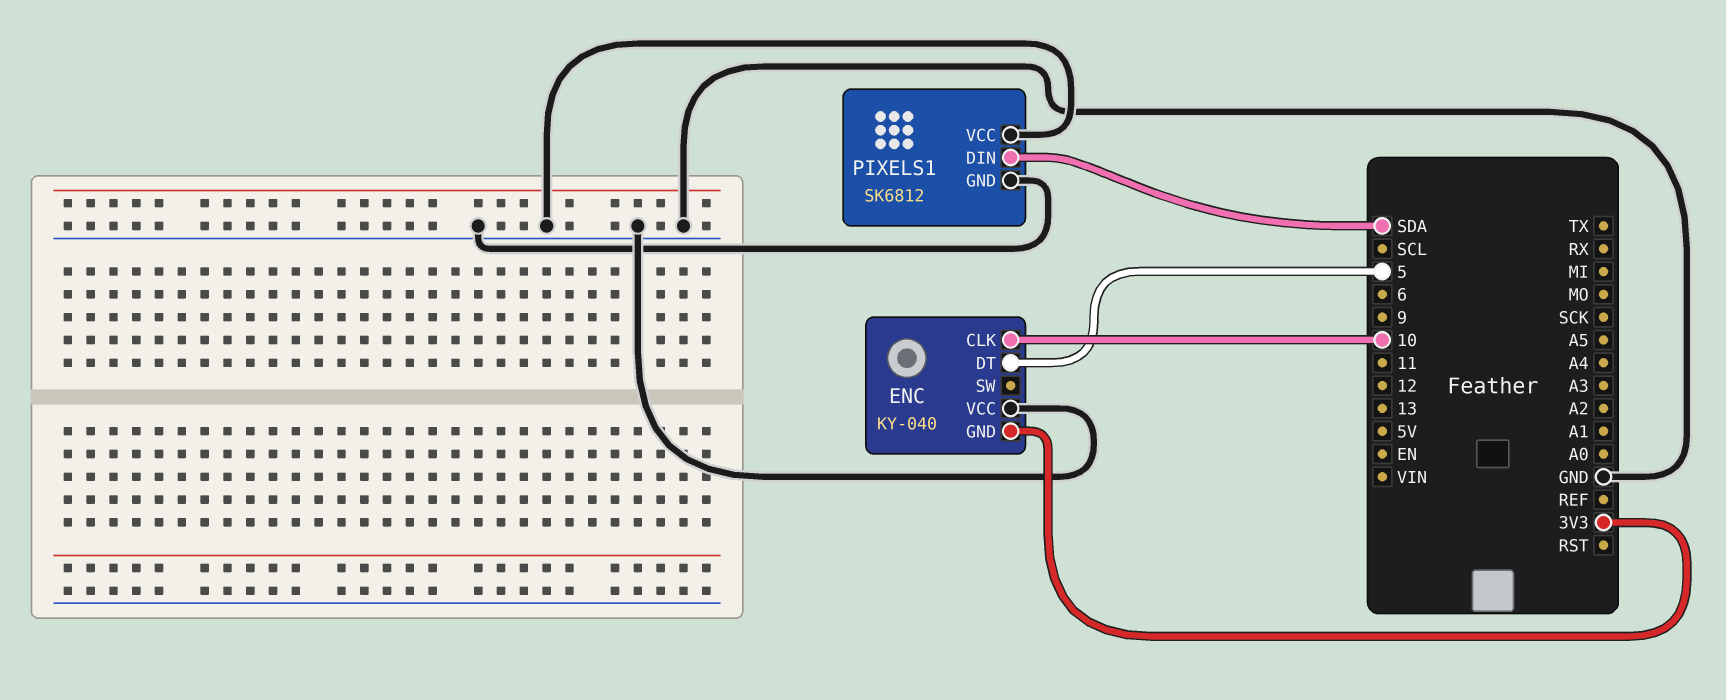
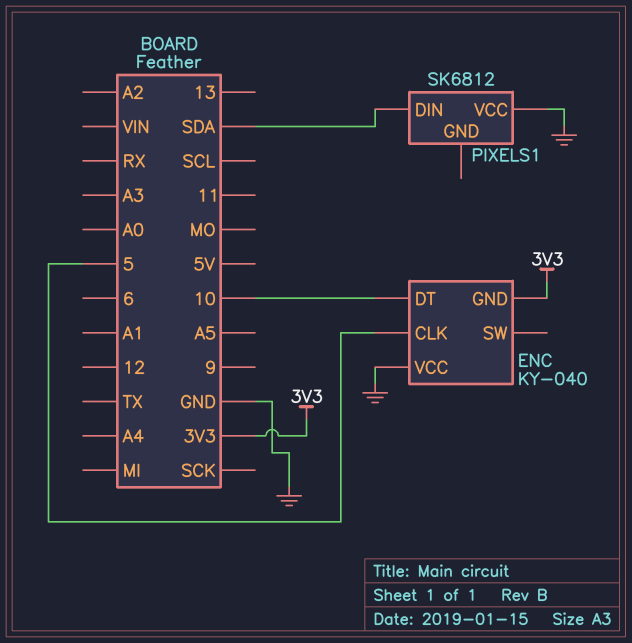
ENC pin CLK: 10 -> 5
ENC pin DT: 5 -> 10
PIXELS1 pin GND: GND -> none

